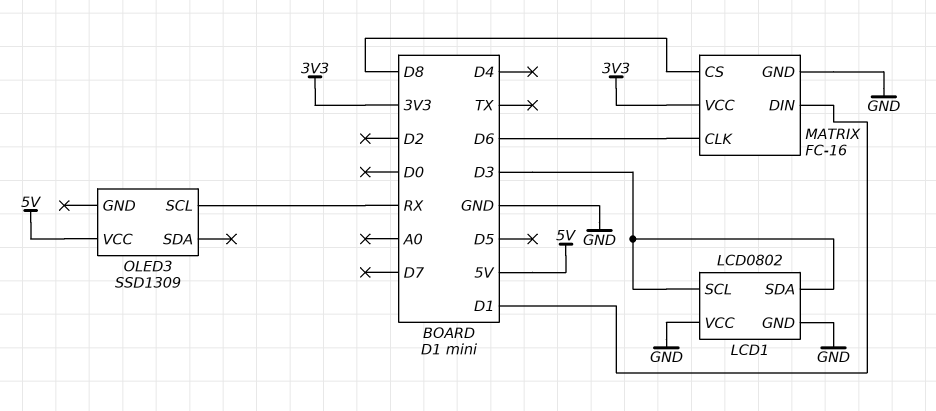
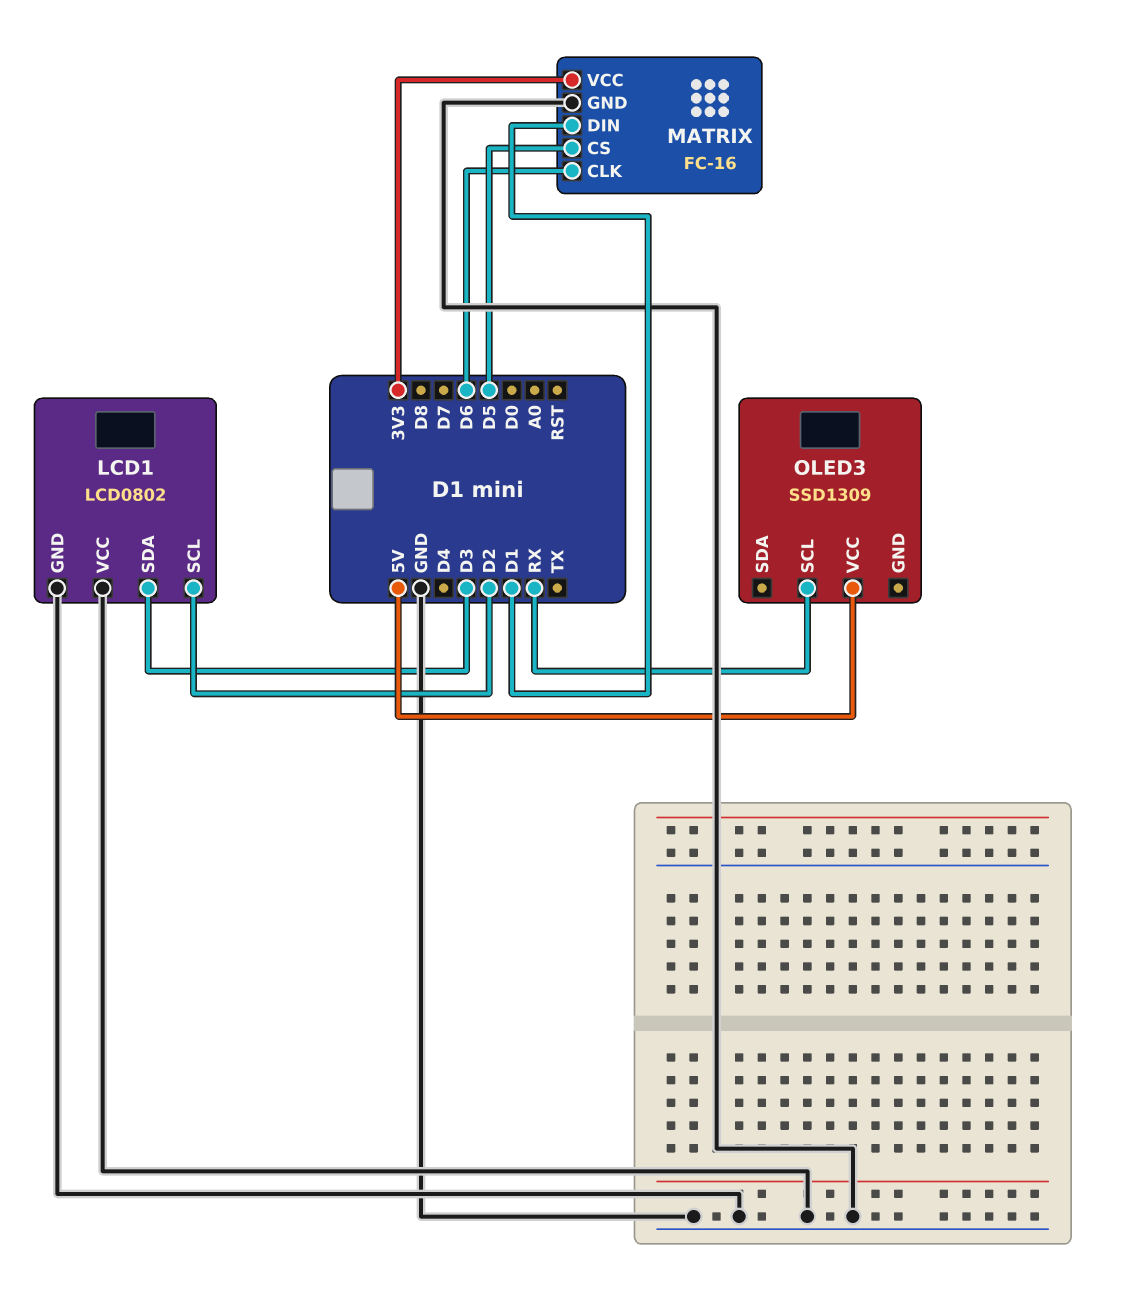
LCD1 pin SCL: D3 -> D2
MATRIX pin CS: D8 -> D5

